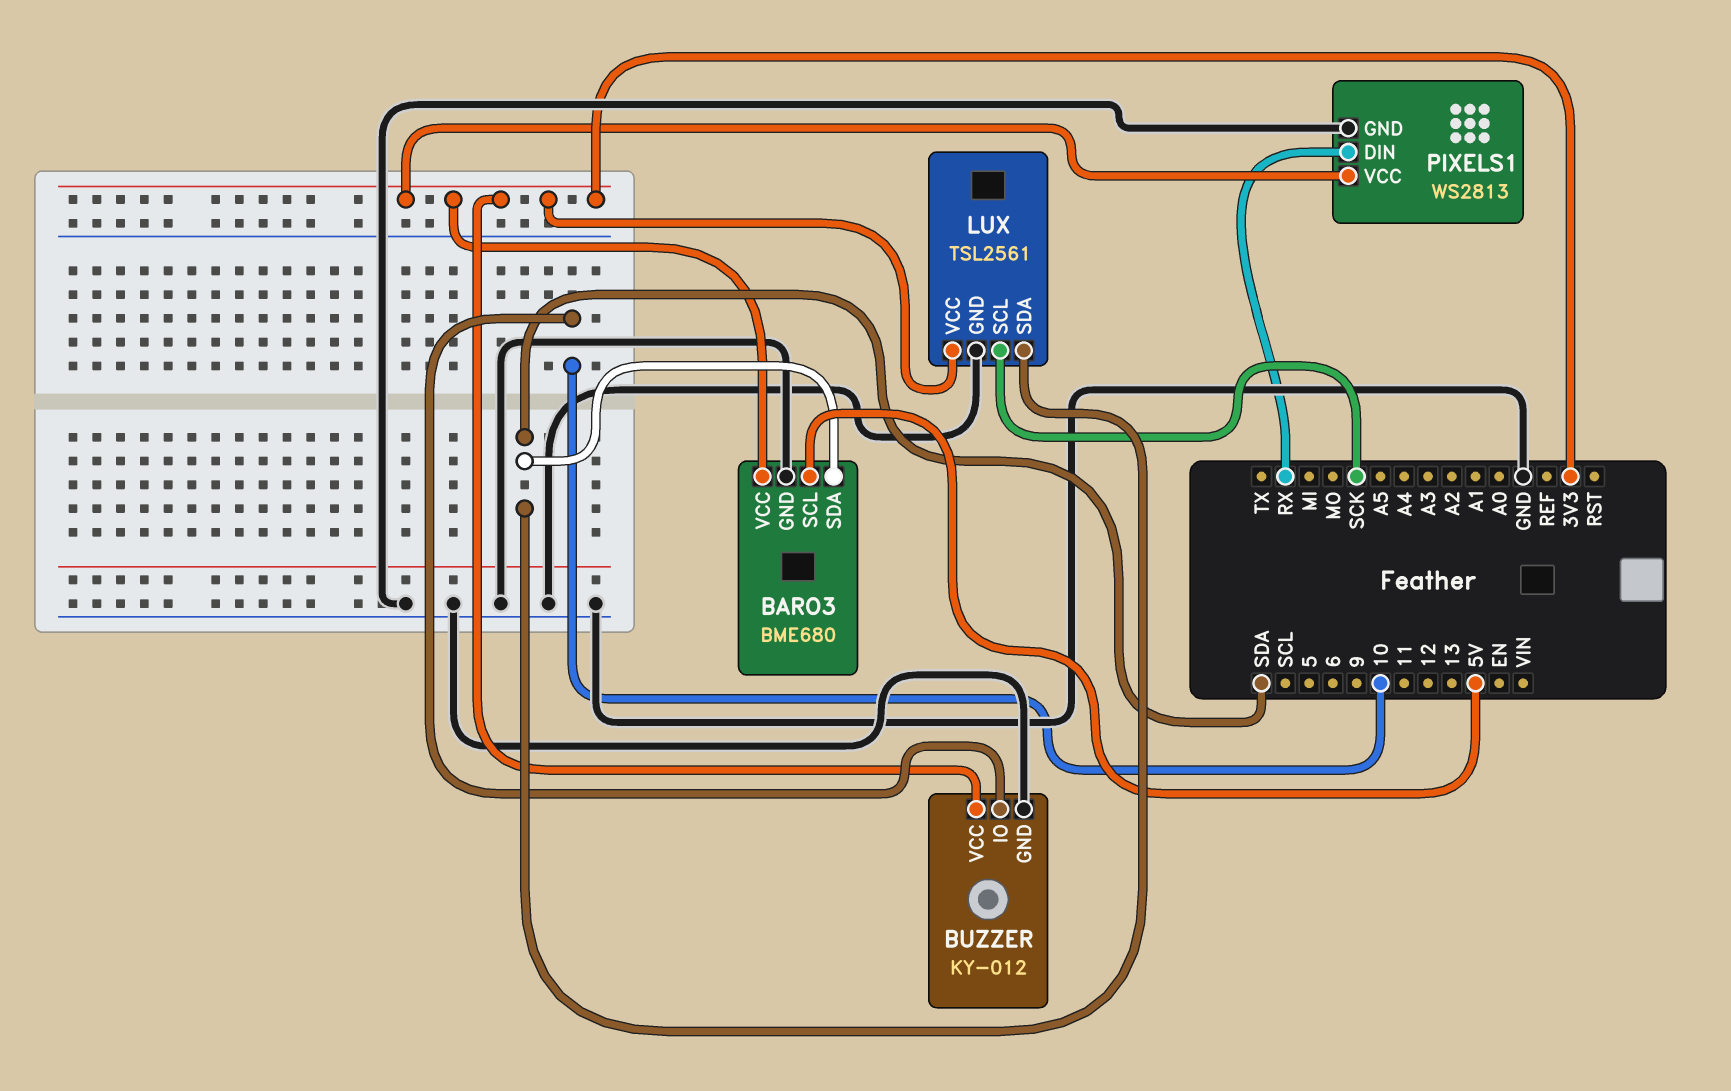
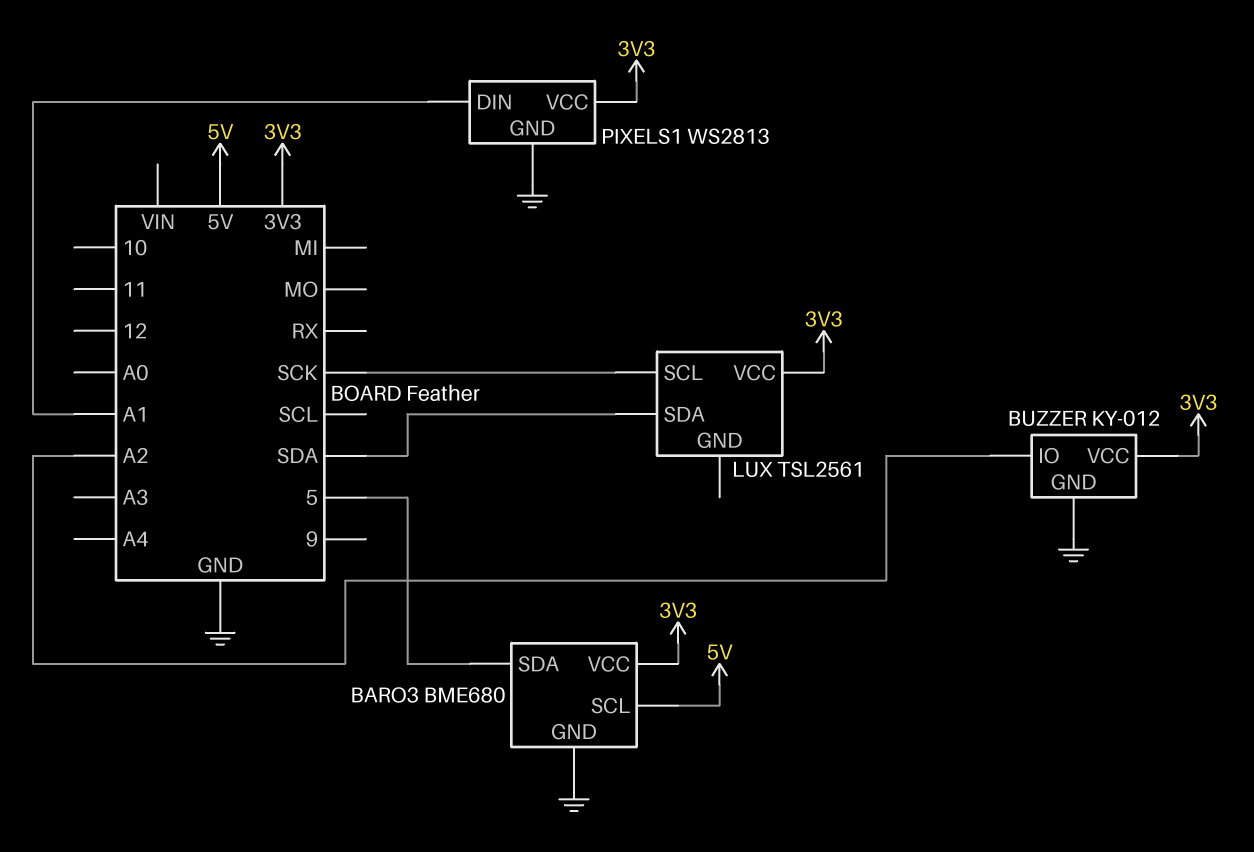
BARO3 pin SDA: SDA -> 5
BUZZER pin IO: 10 -> A2
LUX pin GND: GND -> none
PIXELS1 pin DIN: RX -> A1

